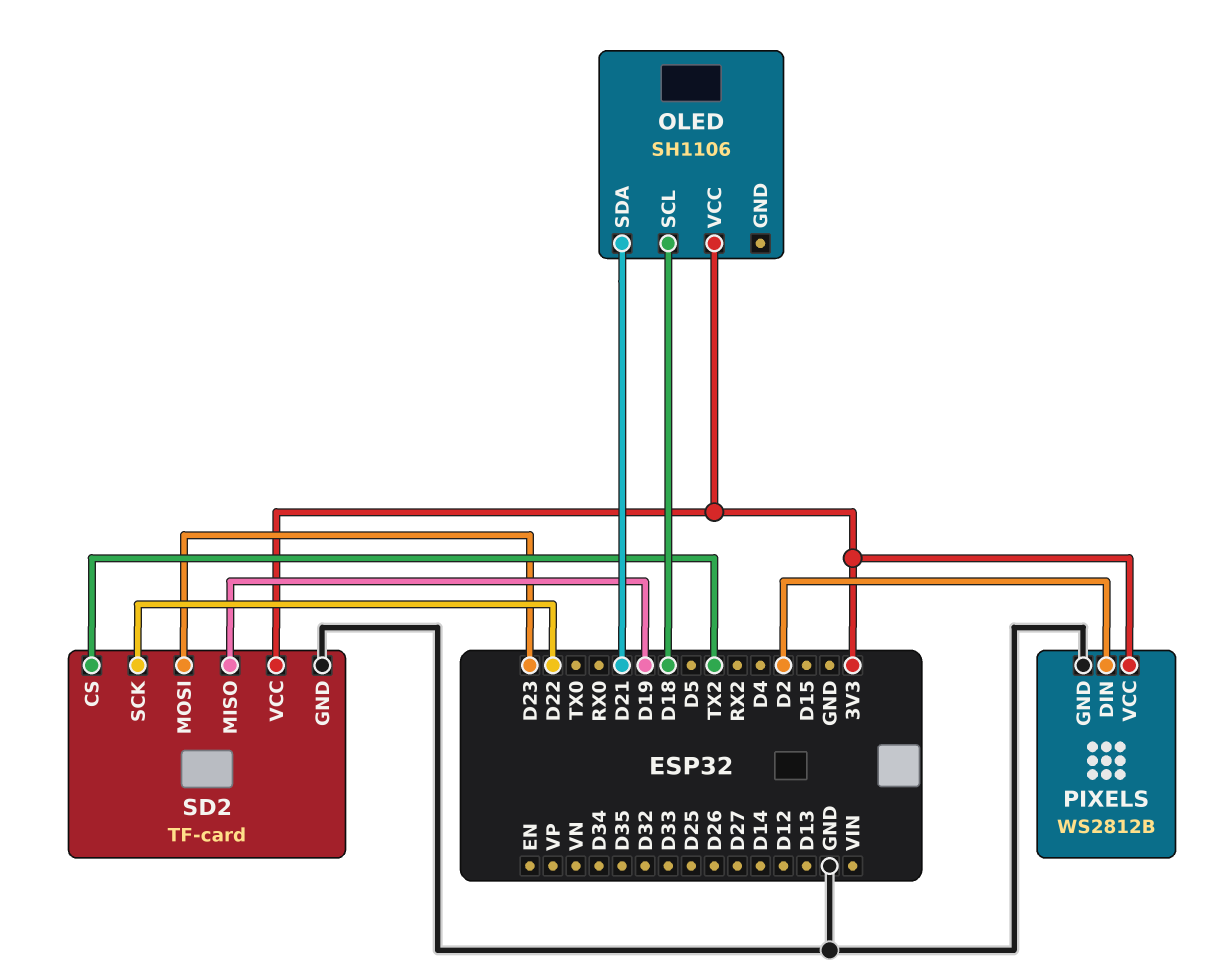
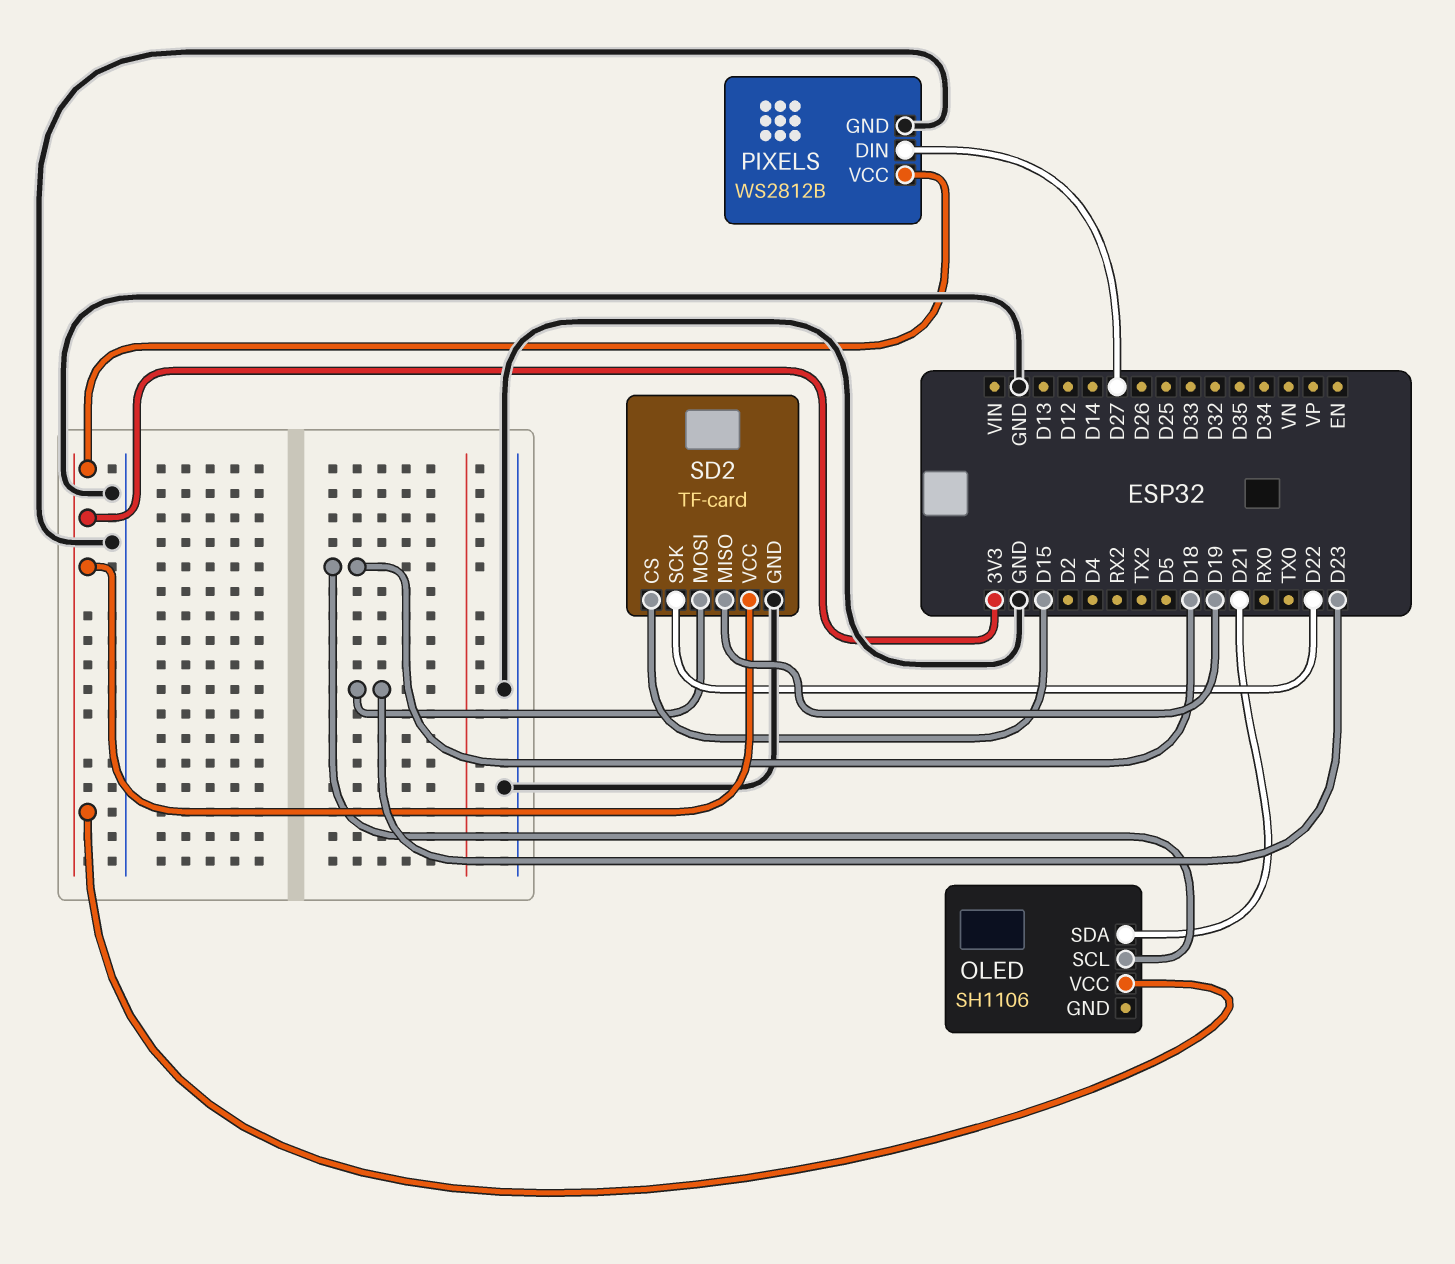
PIXELS pin DIN: D2 -> D27
SD2 pin CS: TX2 -> D15

